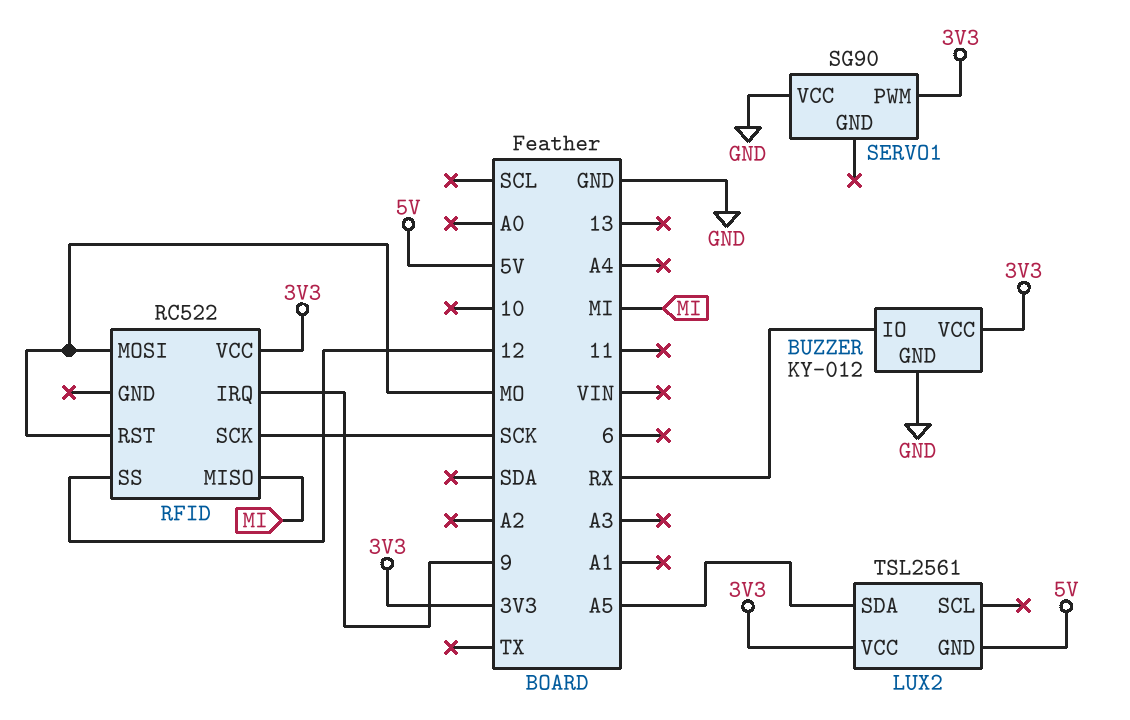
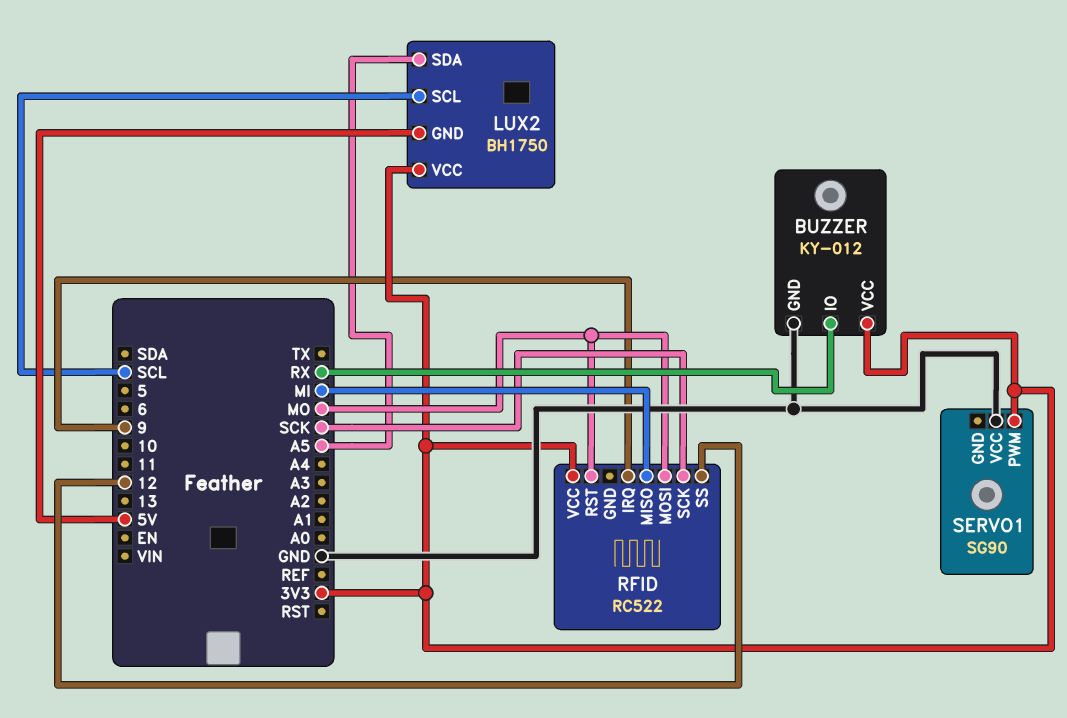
LUX2: TSL2561 -> BH1750
LUX2 pin SCL: none -> SCL

